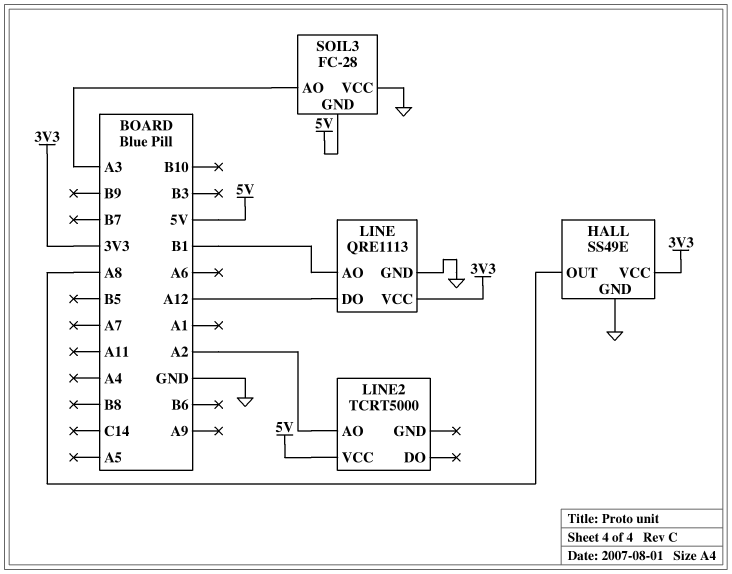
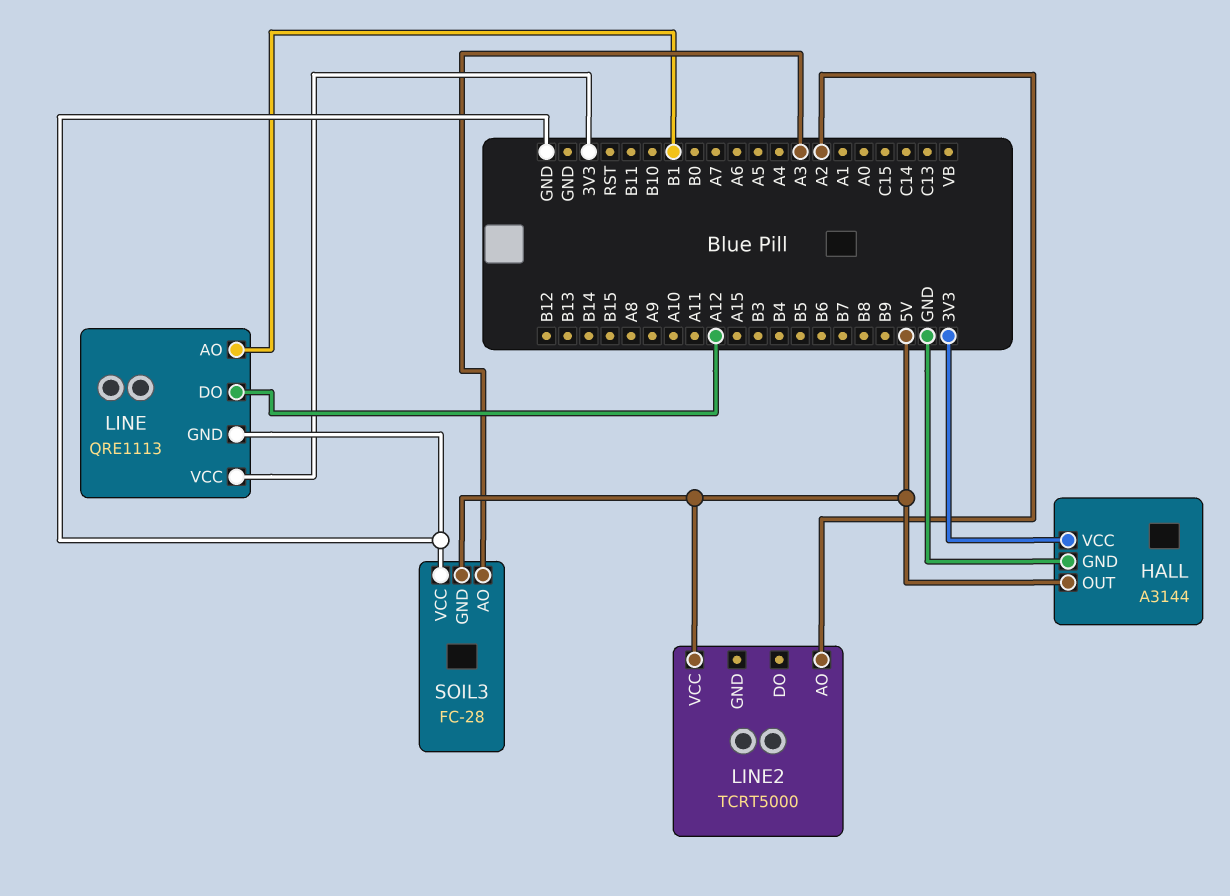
HALL: SS49E -> A3144
HALL pin OUT: A8 -> 5V

